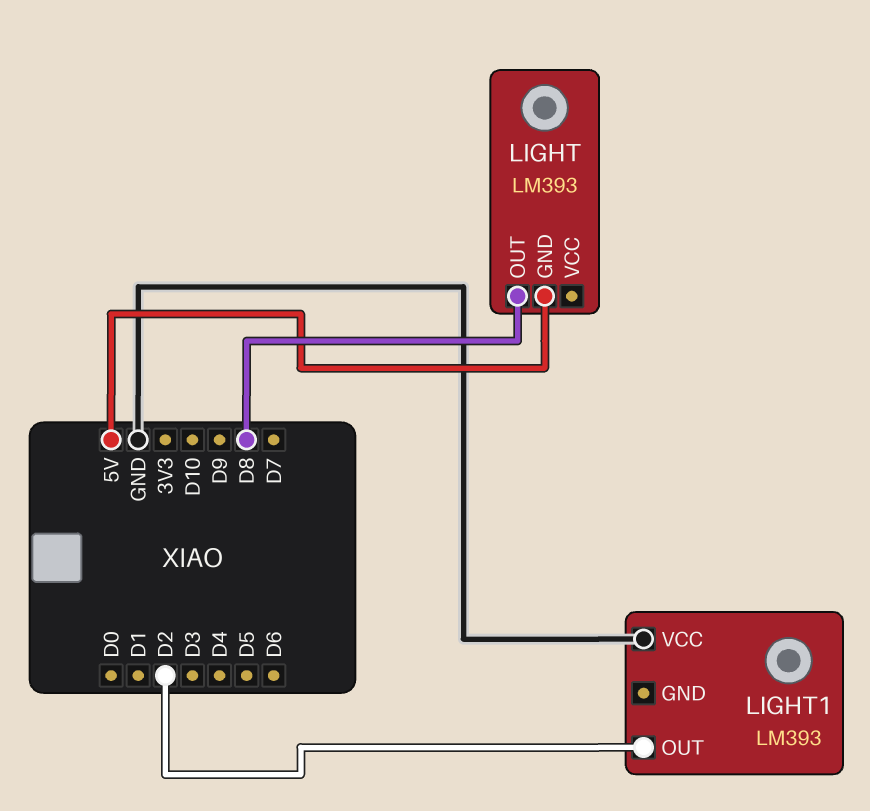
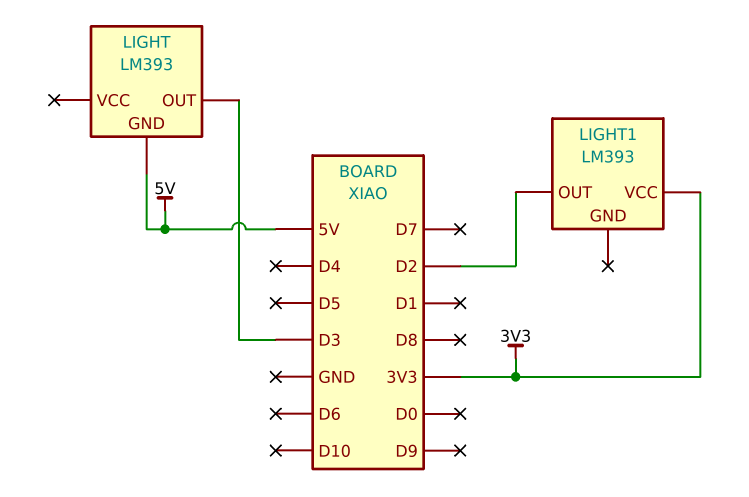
LIGHT pin OUT: D8 -> D3
LIGHT1 pin VCC: GND -> 3V3

